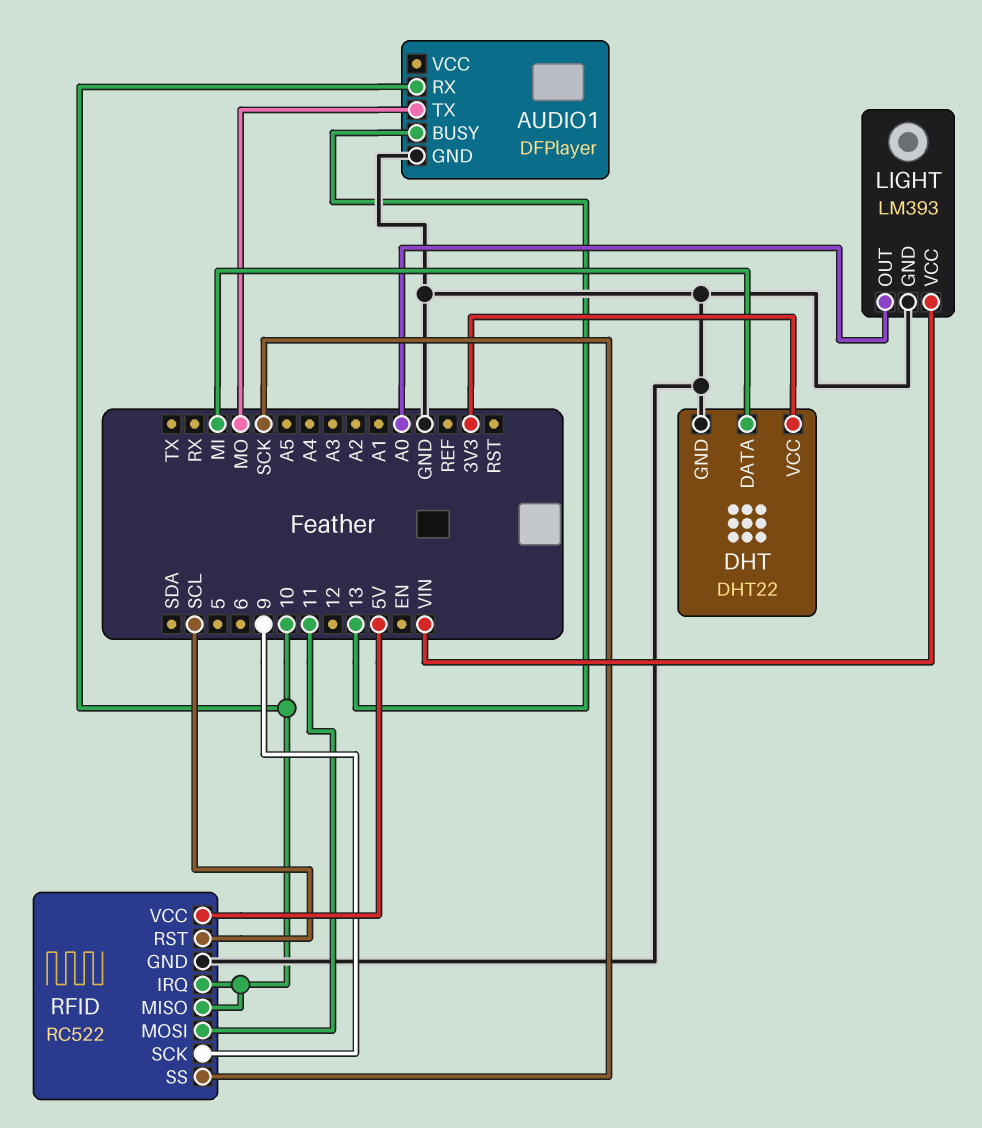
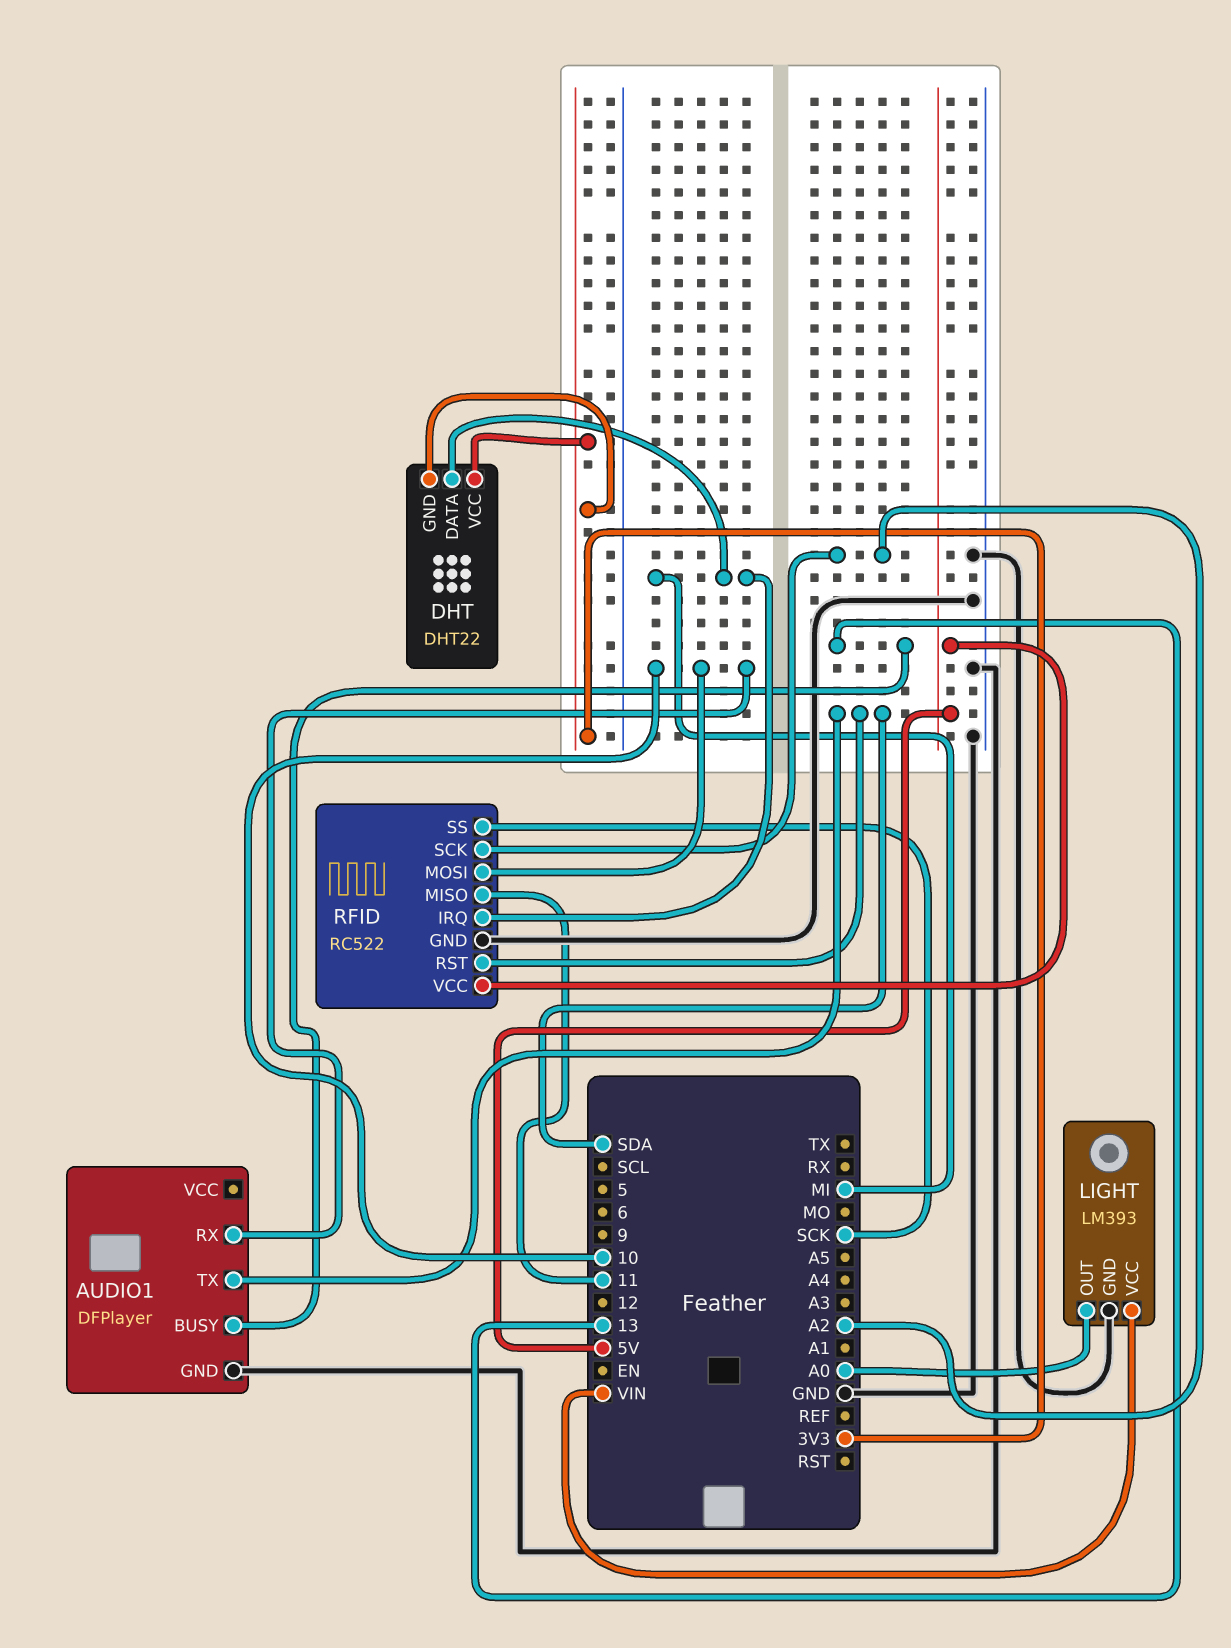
AUDIO1 pin TX: MO -> SDA
DHT pin GND: GND -> 3V3
RFID pin IRQ: 10 -> MI
RFID pin MISO: 10 -> 11
RFID pin MOSI: 11 -> 10
RFID pin RST: SCL -> SDA
RFID pin SCK: 9 -> A2

